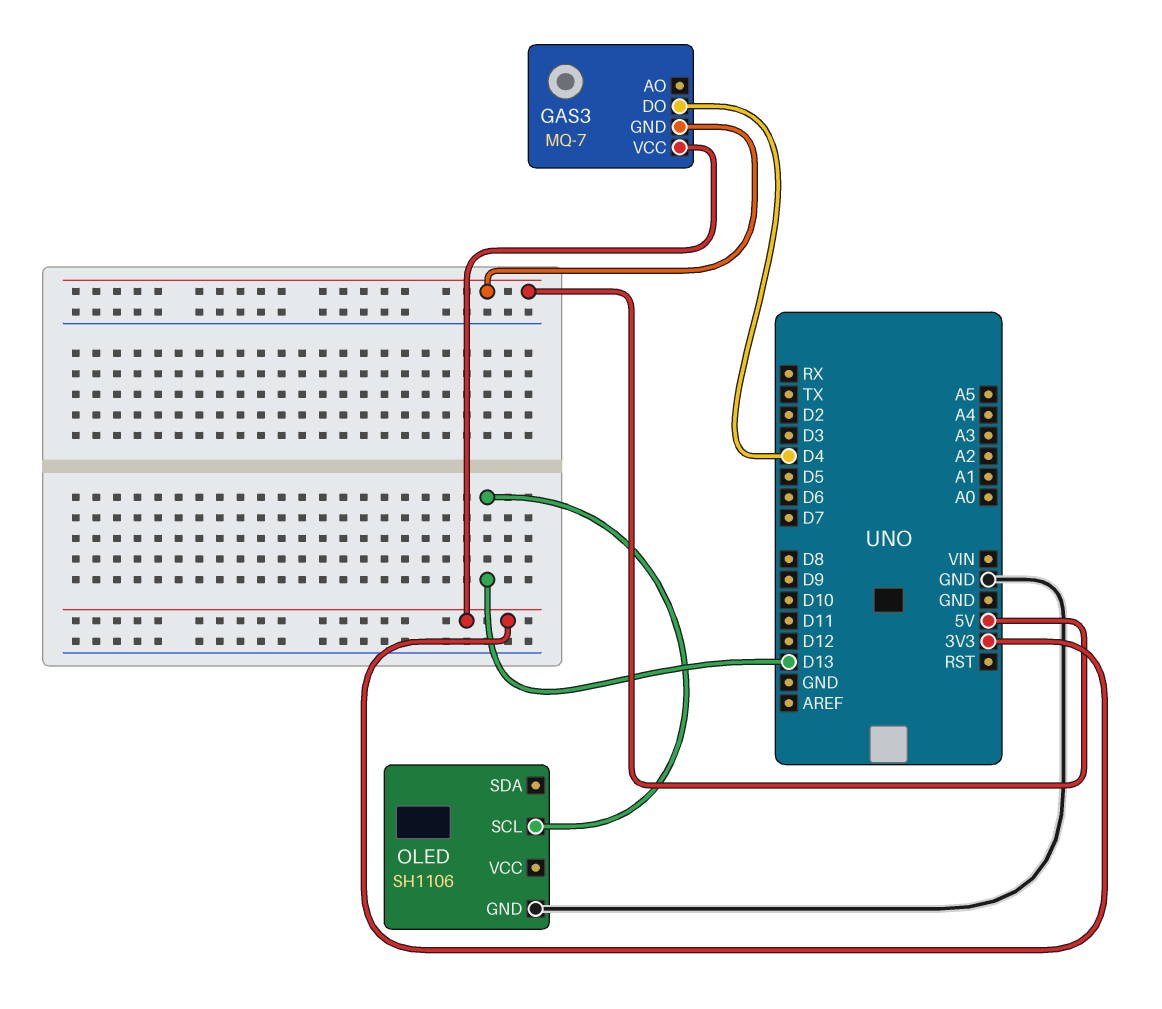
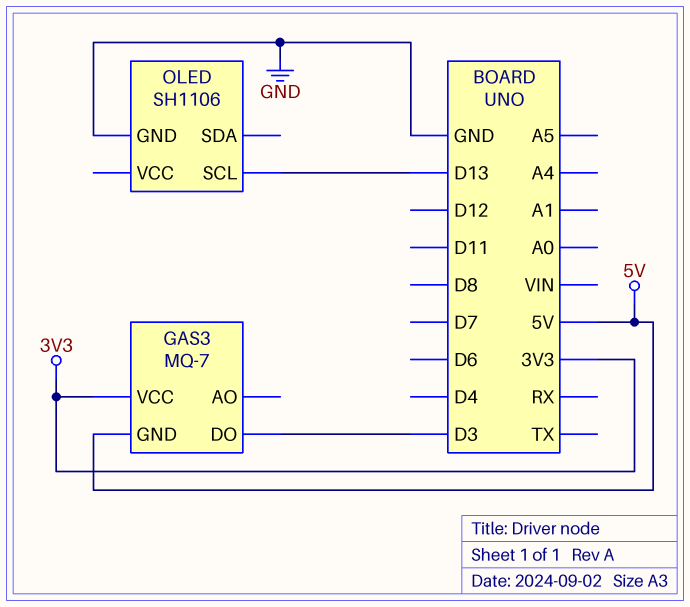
GAS3 pin DO: D4 -> D3

